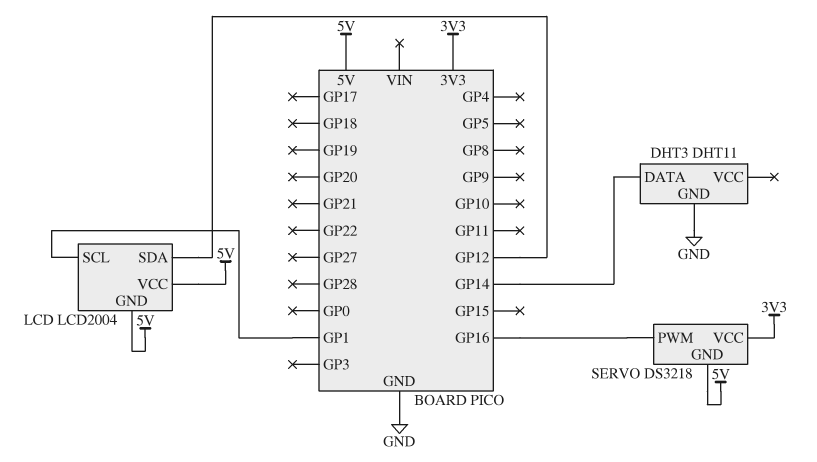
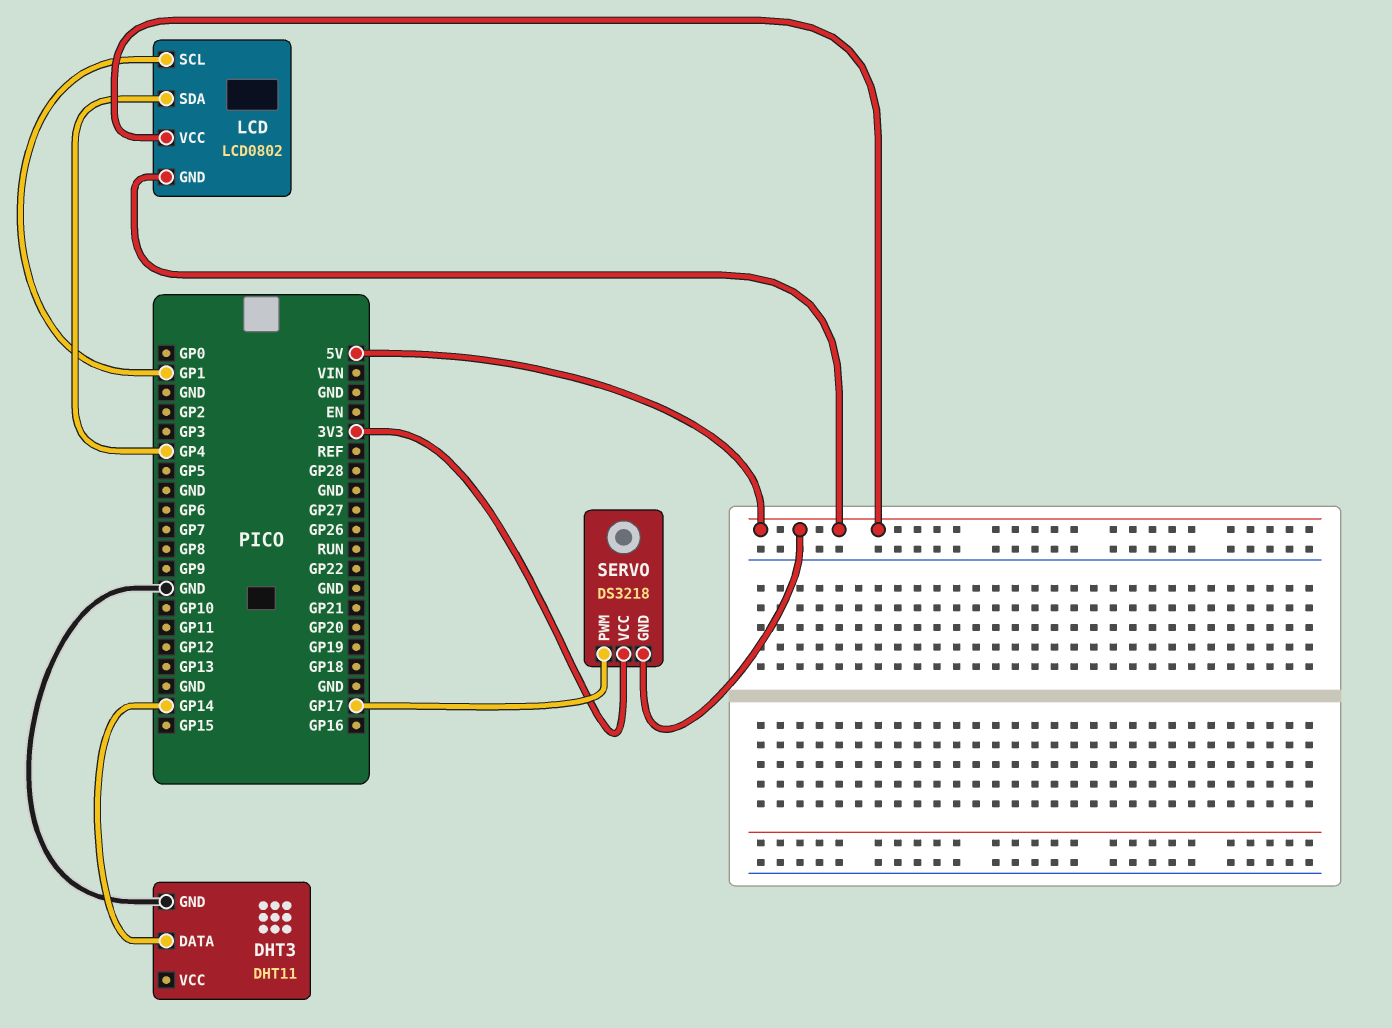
LCD: LCD2004 -> LCD0802
LCD pin SDA: GP12 -> GP4
SERVO pin PWM: GP16 -> GP17

